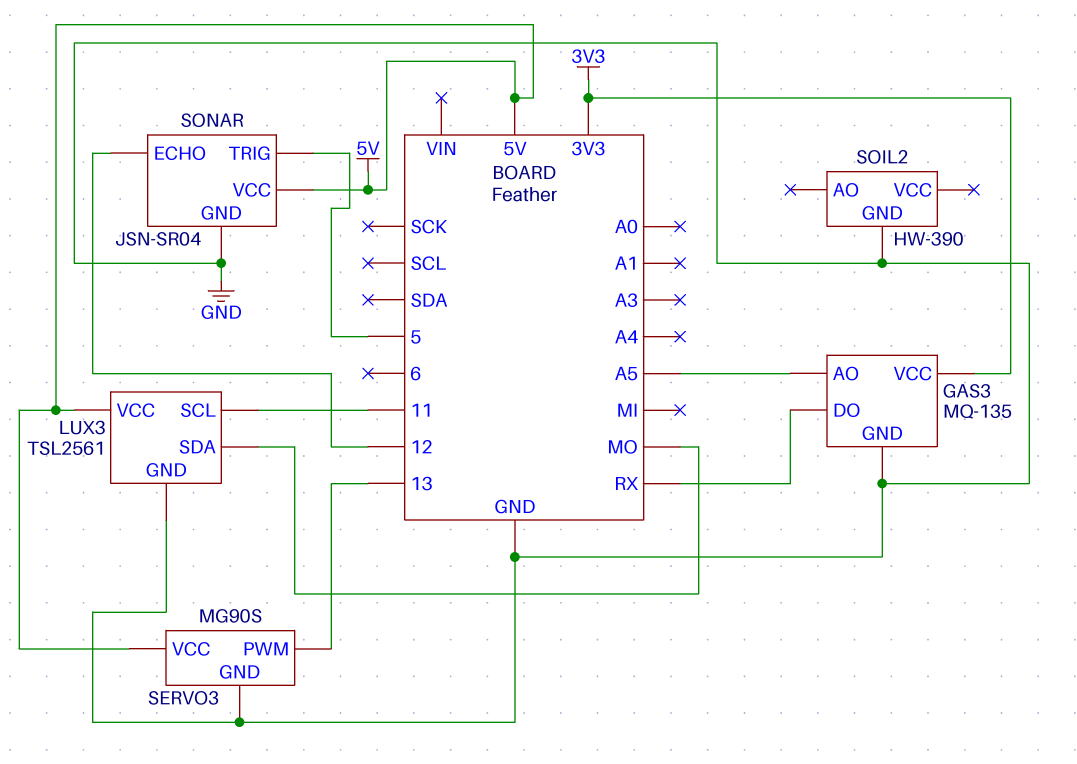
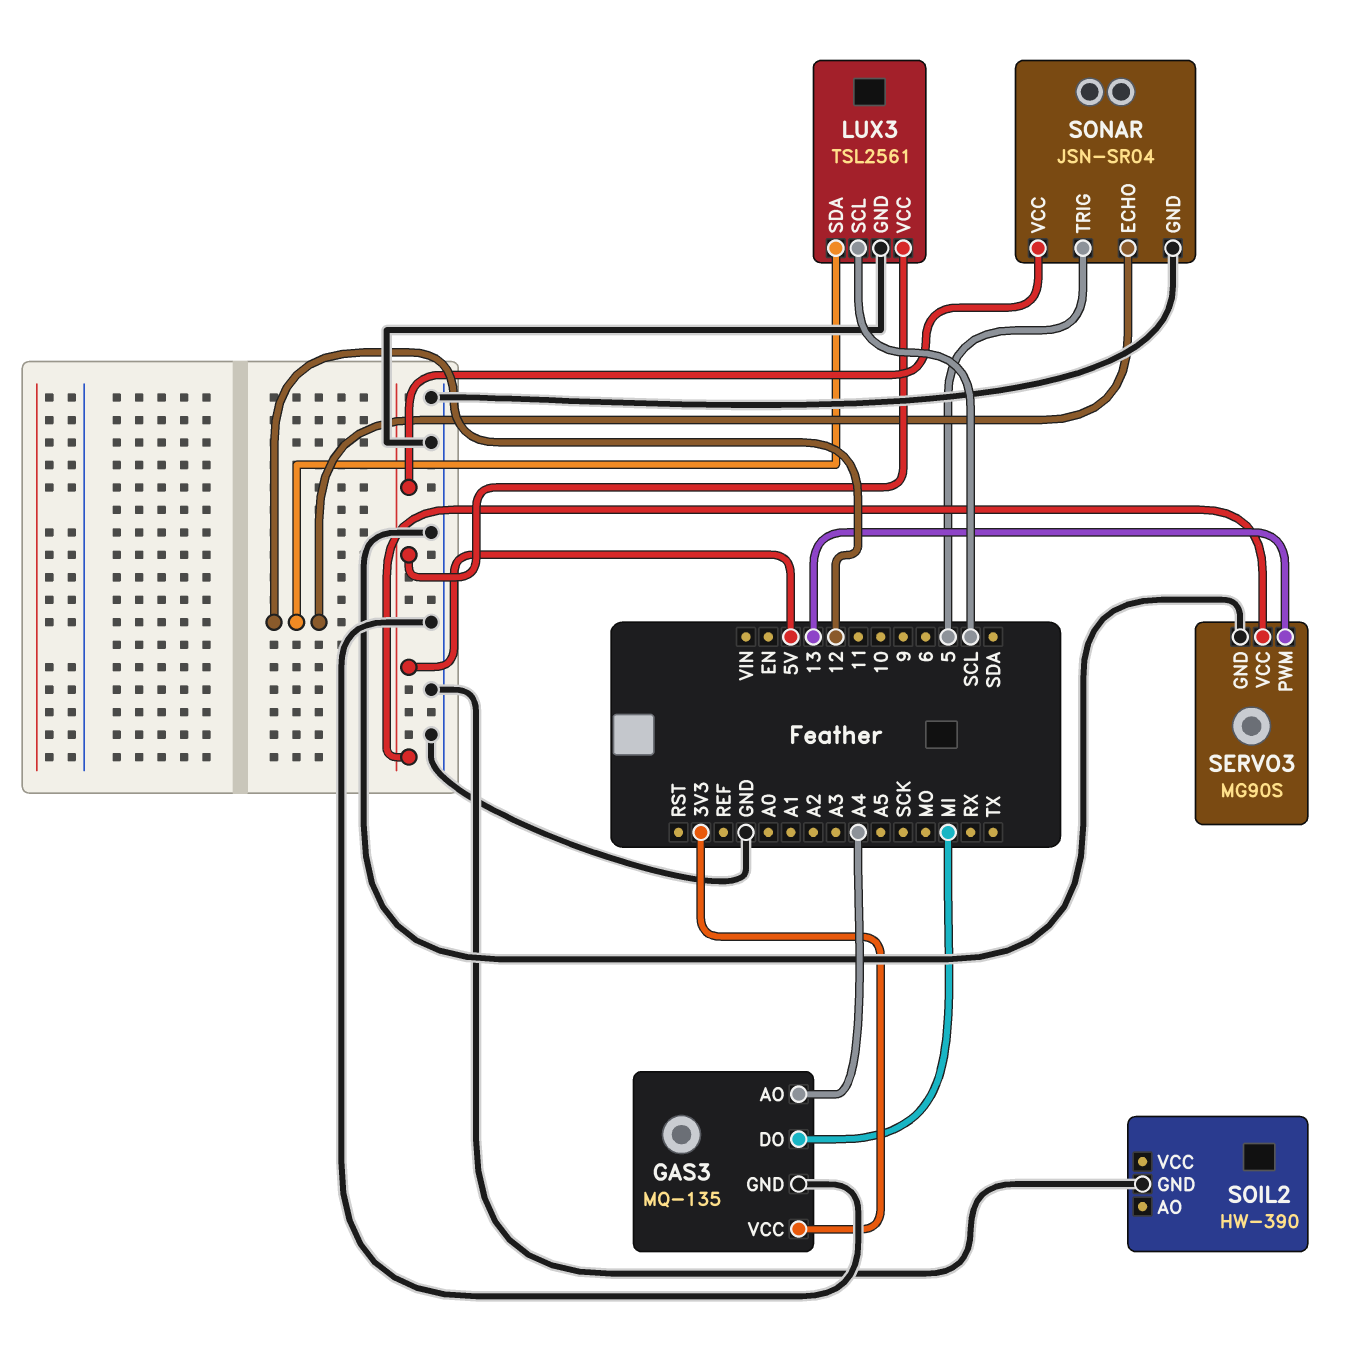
GAS3 pin AO: A5 -> A4
GAS3 pin DO: RX -> MI
LUX3 pin SCL: 11 -> SCL
LUX3 pin SDA: MO -> 12

